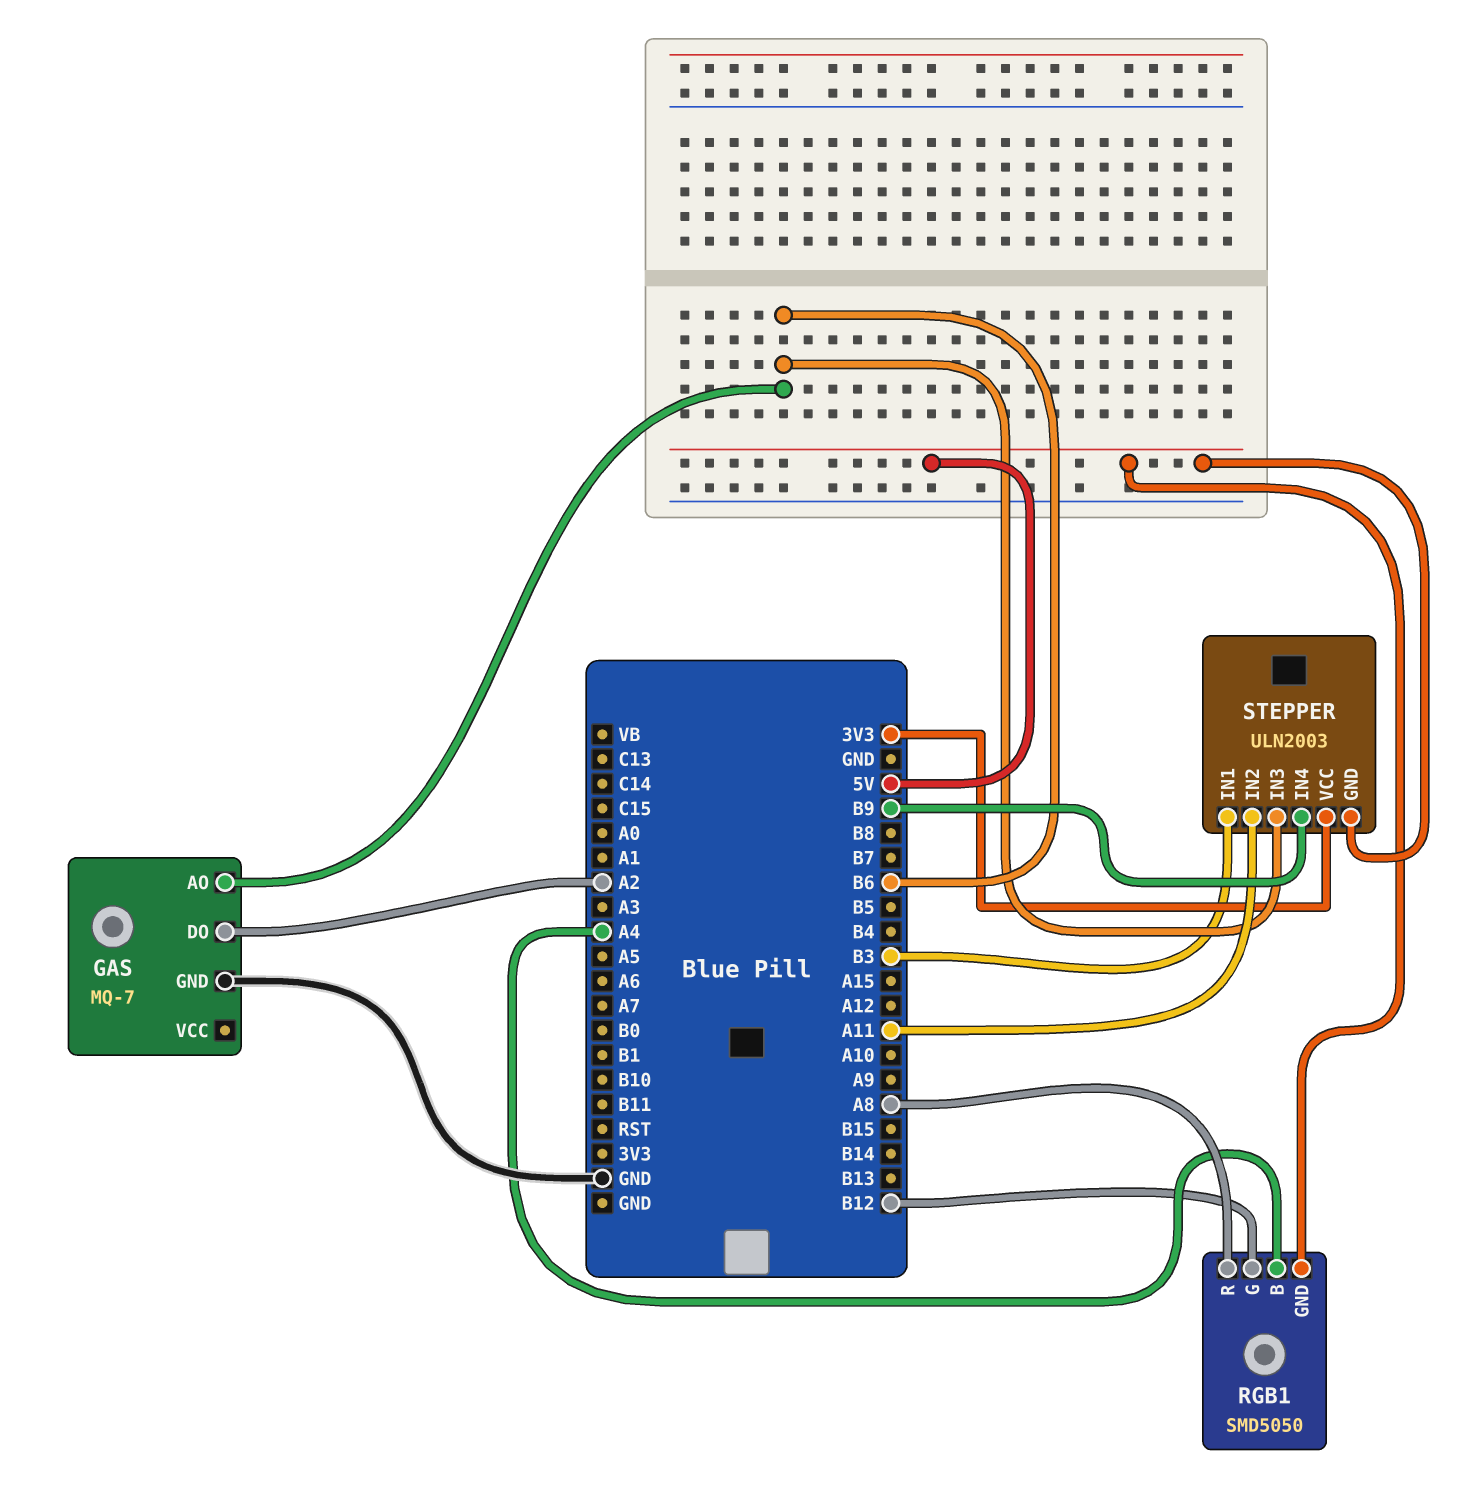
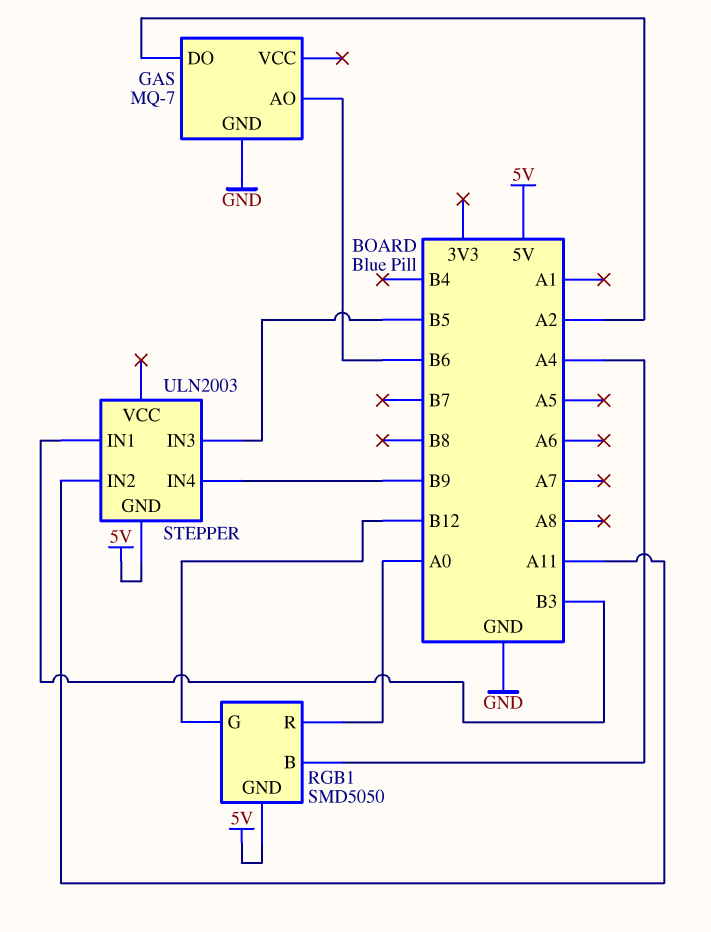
RGB1 pin R: A8 -> A0
STEPPER pin IN3: B6 -> B5
STEPPER pin VCC: 3V3 -> none

